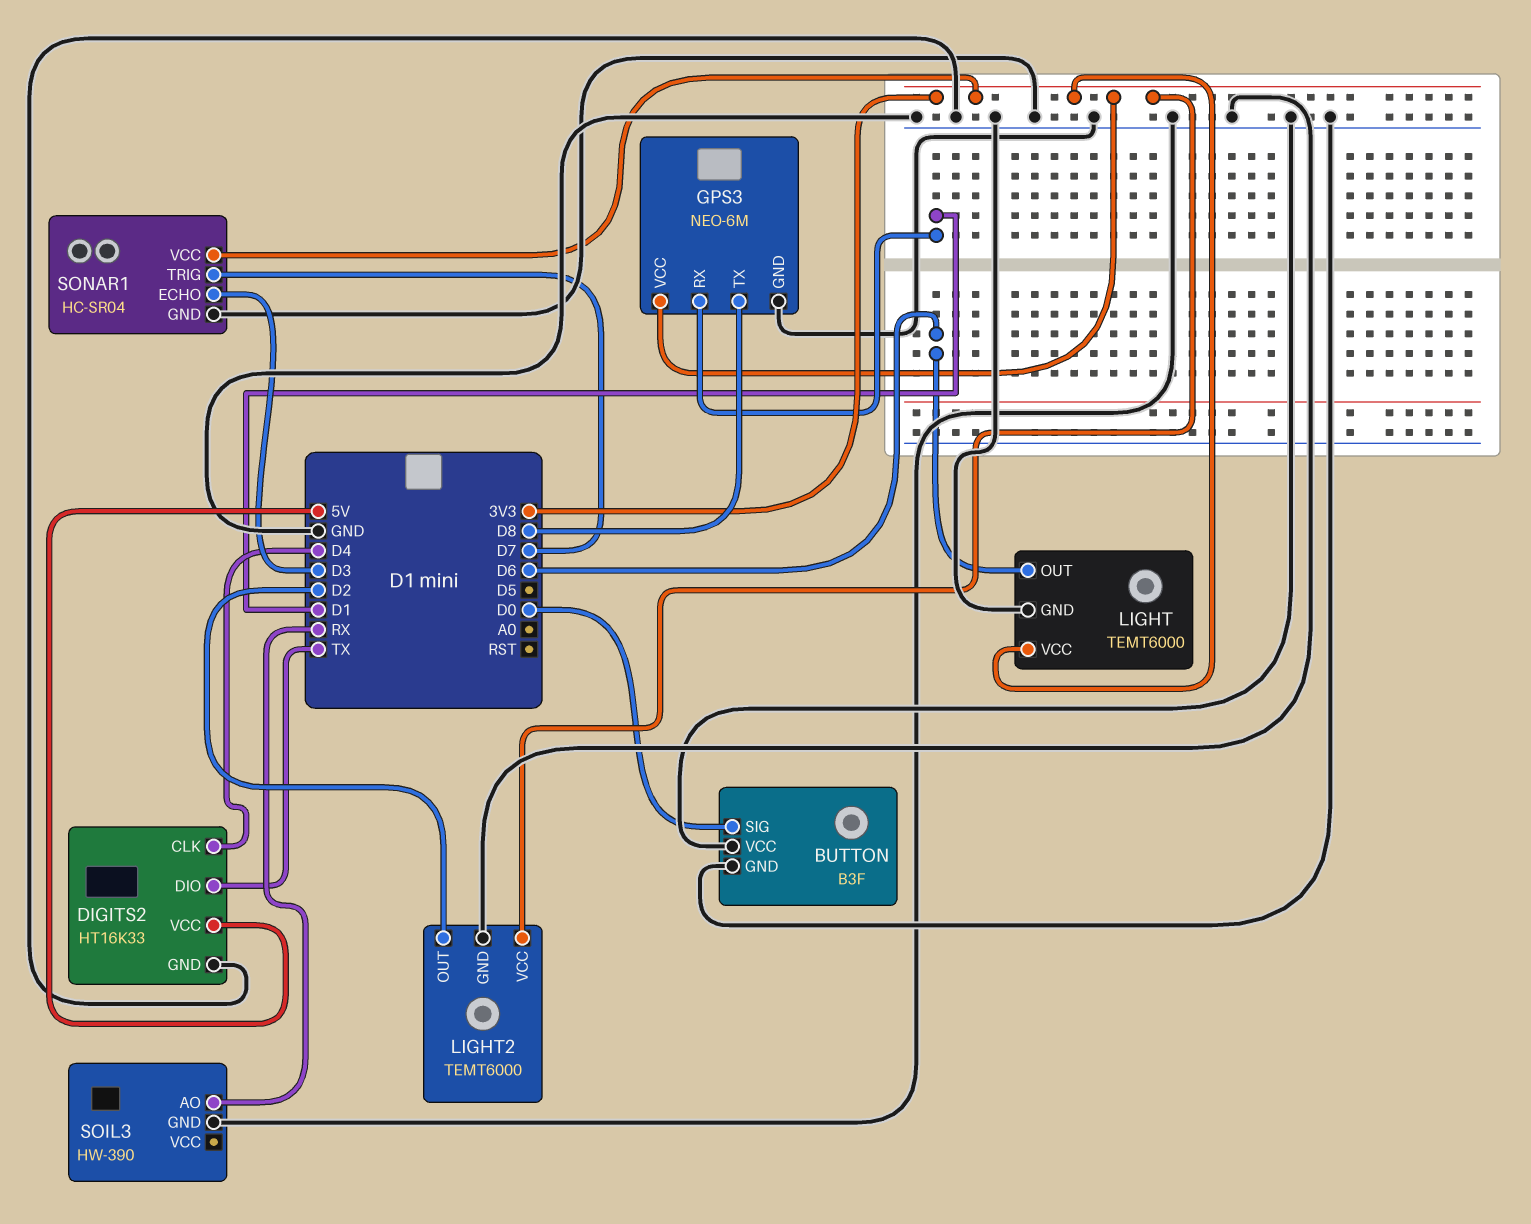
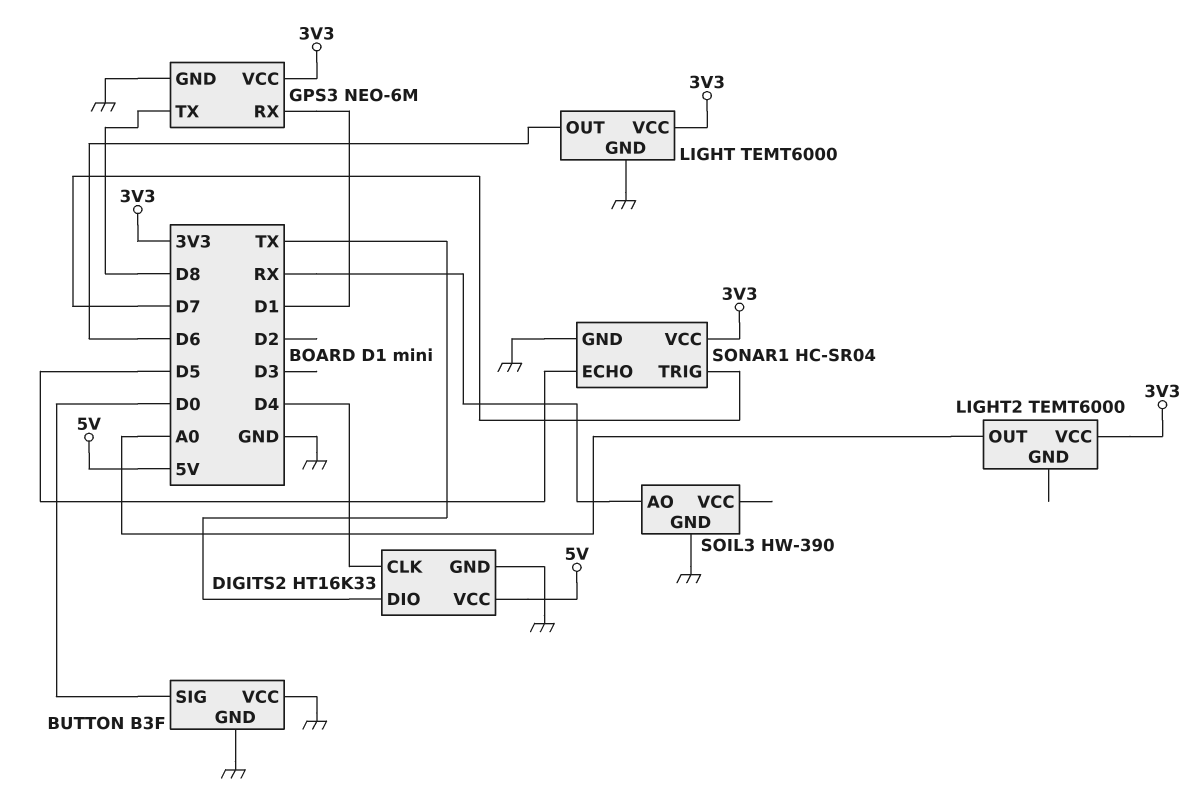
LIGHT2 pin GND: GND -> none
LIGHT2 pin OUT: D2 -> A0
SONAR1 pin ECHO: D3 -> D5

